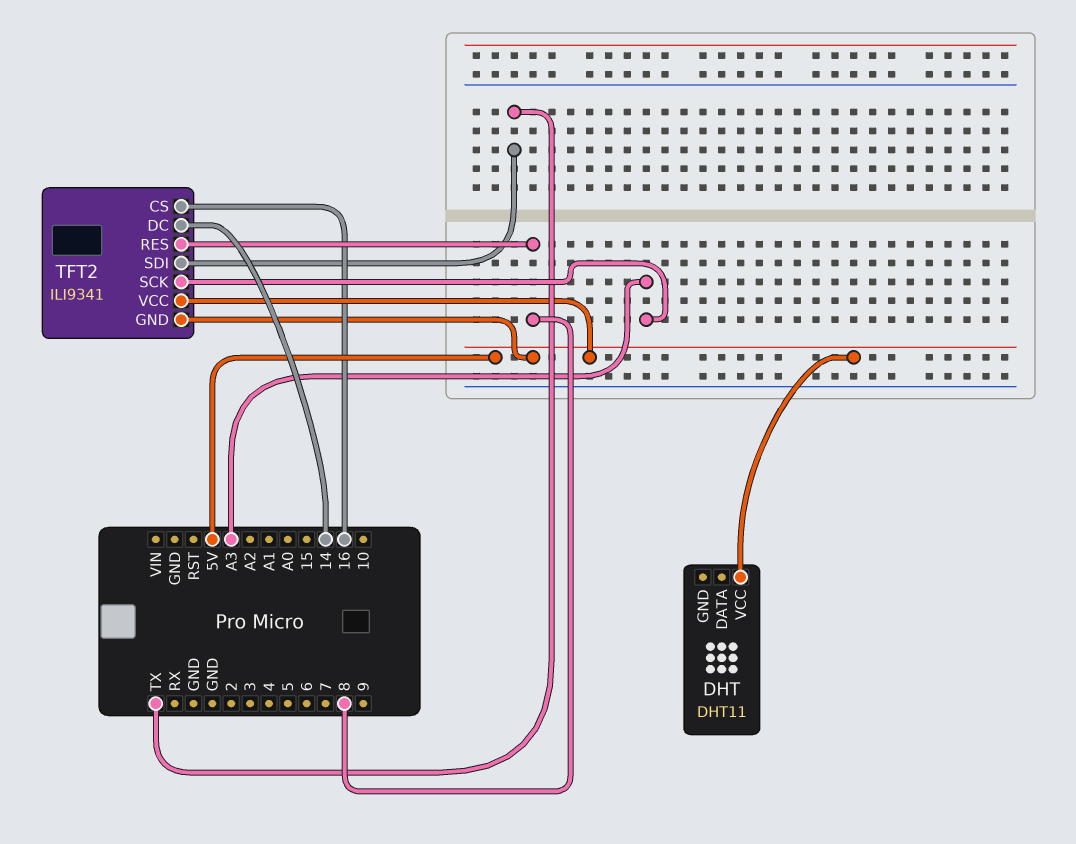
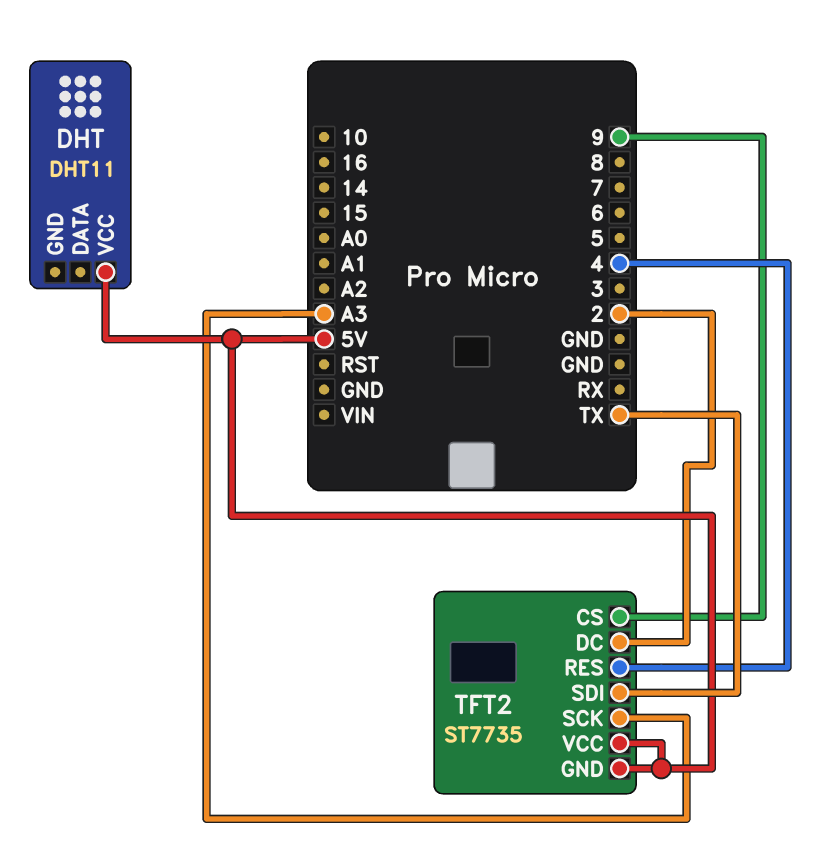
TFT2: ILI9341 -> ST7735
TFT2 pin CS: 16 -> 9
TFT2 pin DC: 14 -> 2
TFT2 pin RES: 8 -> 4

